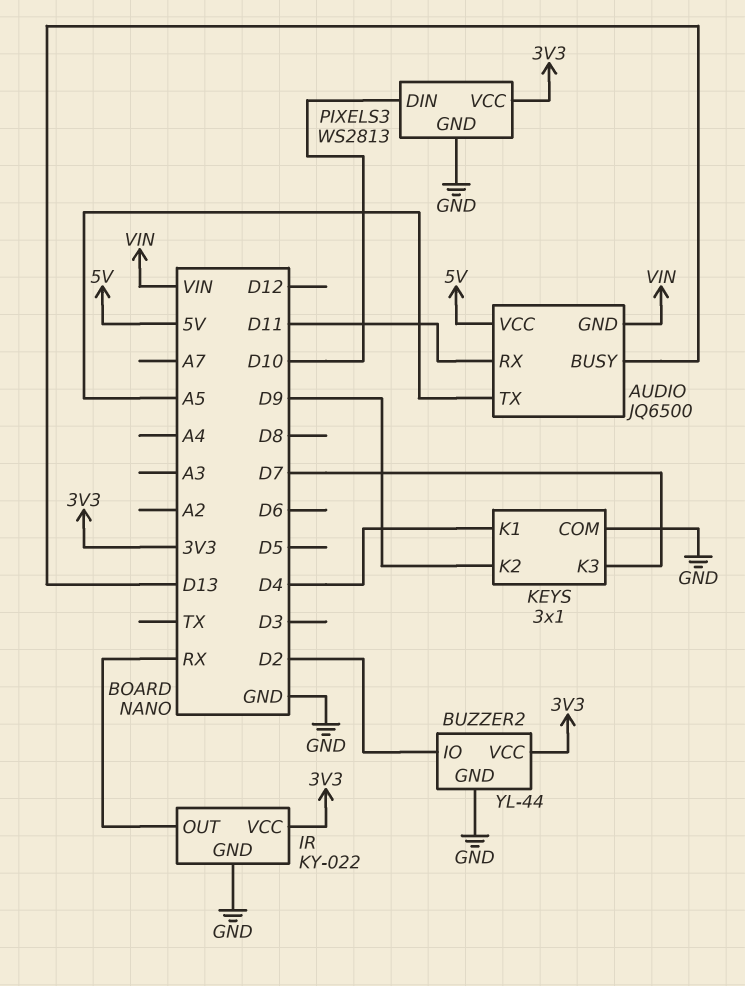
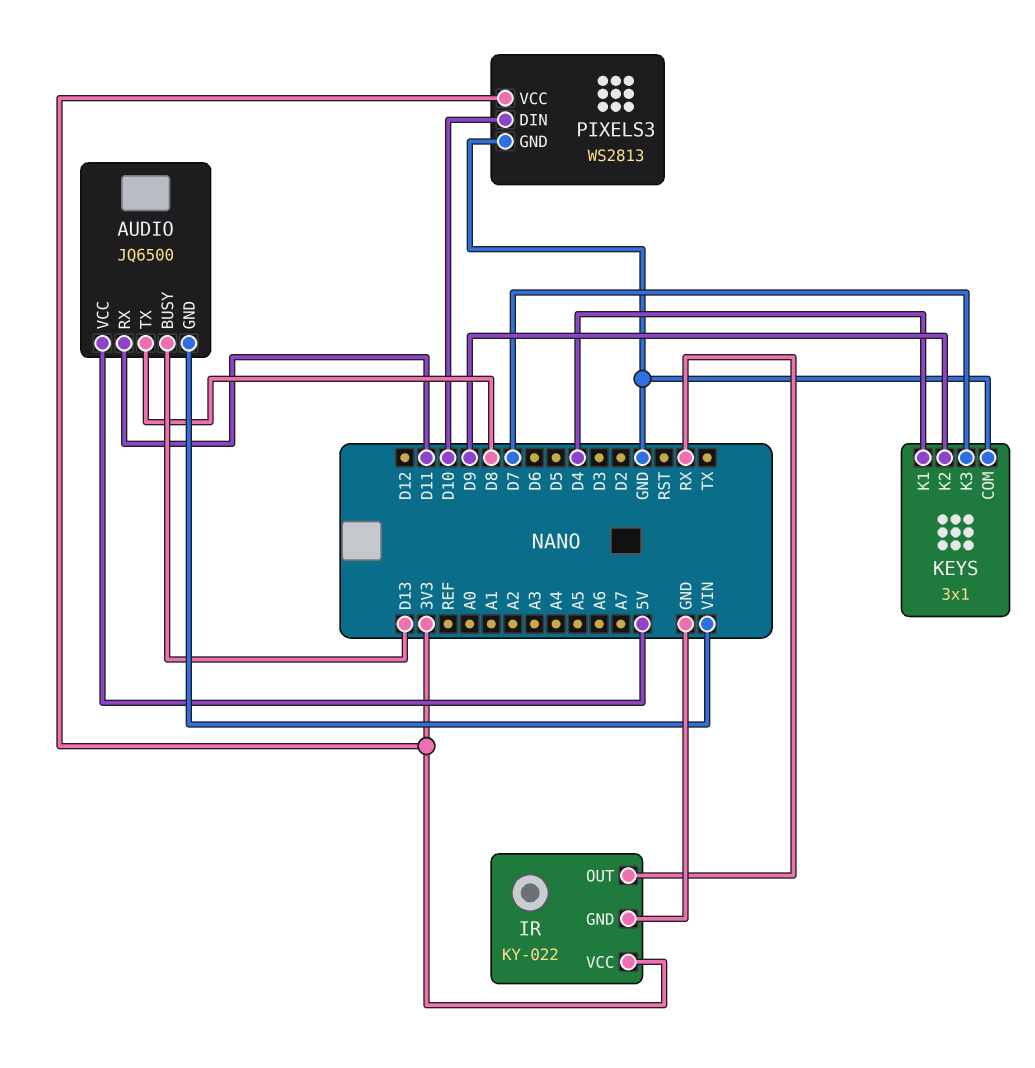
AUDIO pin TX: A5 -> D8
BUZZER2: YL-44 -> none
BUZZER2 pin GND: GND -> none
BUZZER2 pin IO: D2 -> none
BUZZER2 pin VCC: 3V3 -> none

